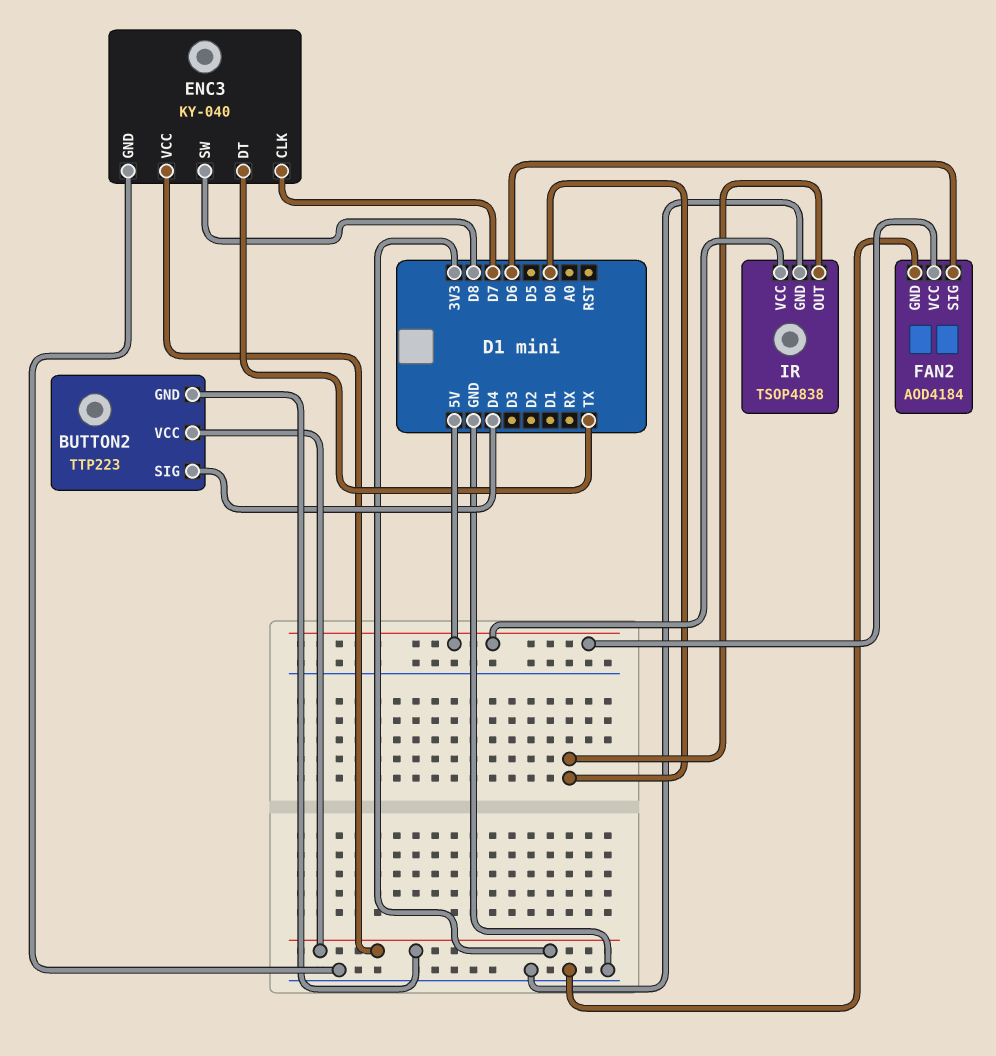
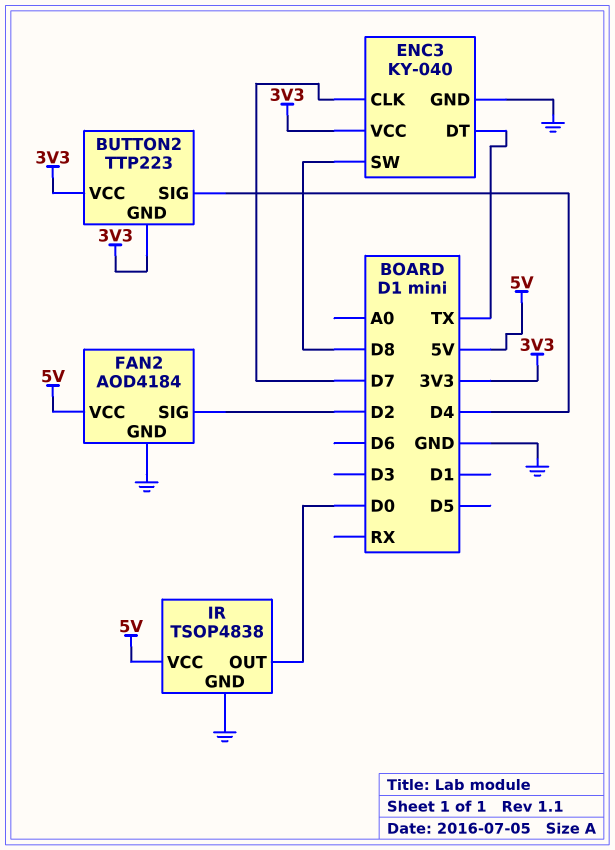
FAN2 pin SIG: D6 -> D2

